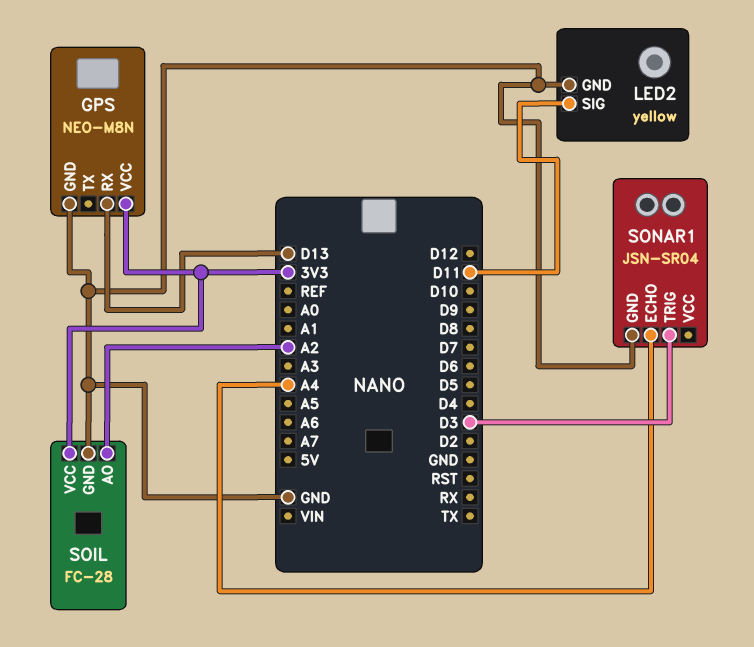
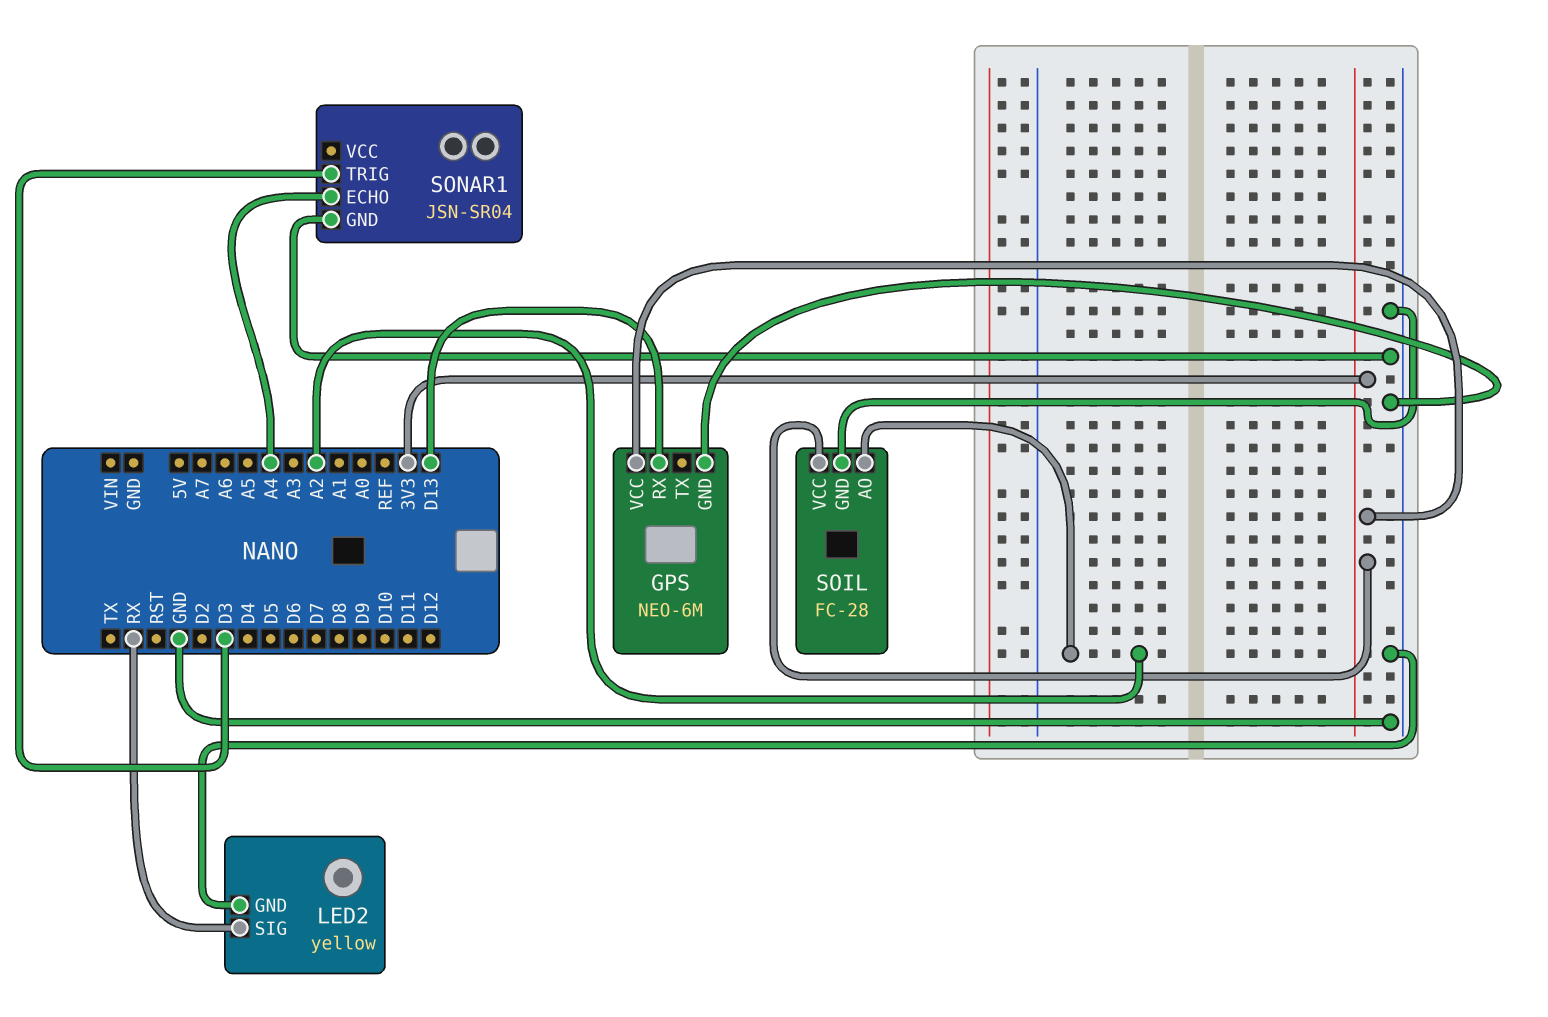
GPS: NEO-M8N -> NEO-6M
LED2 pin SIG: D11 -> RX

